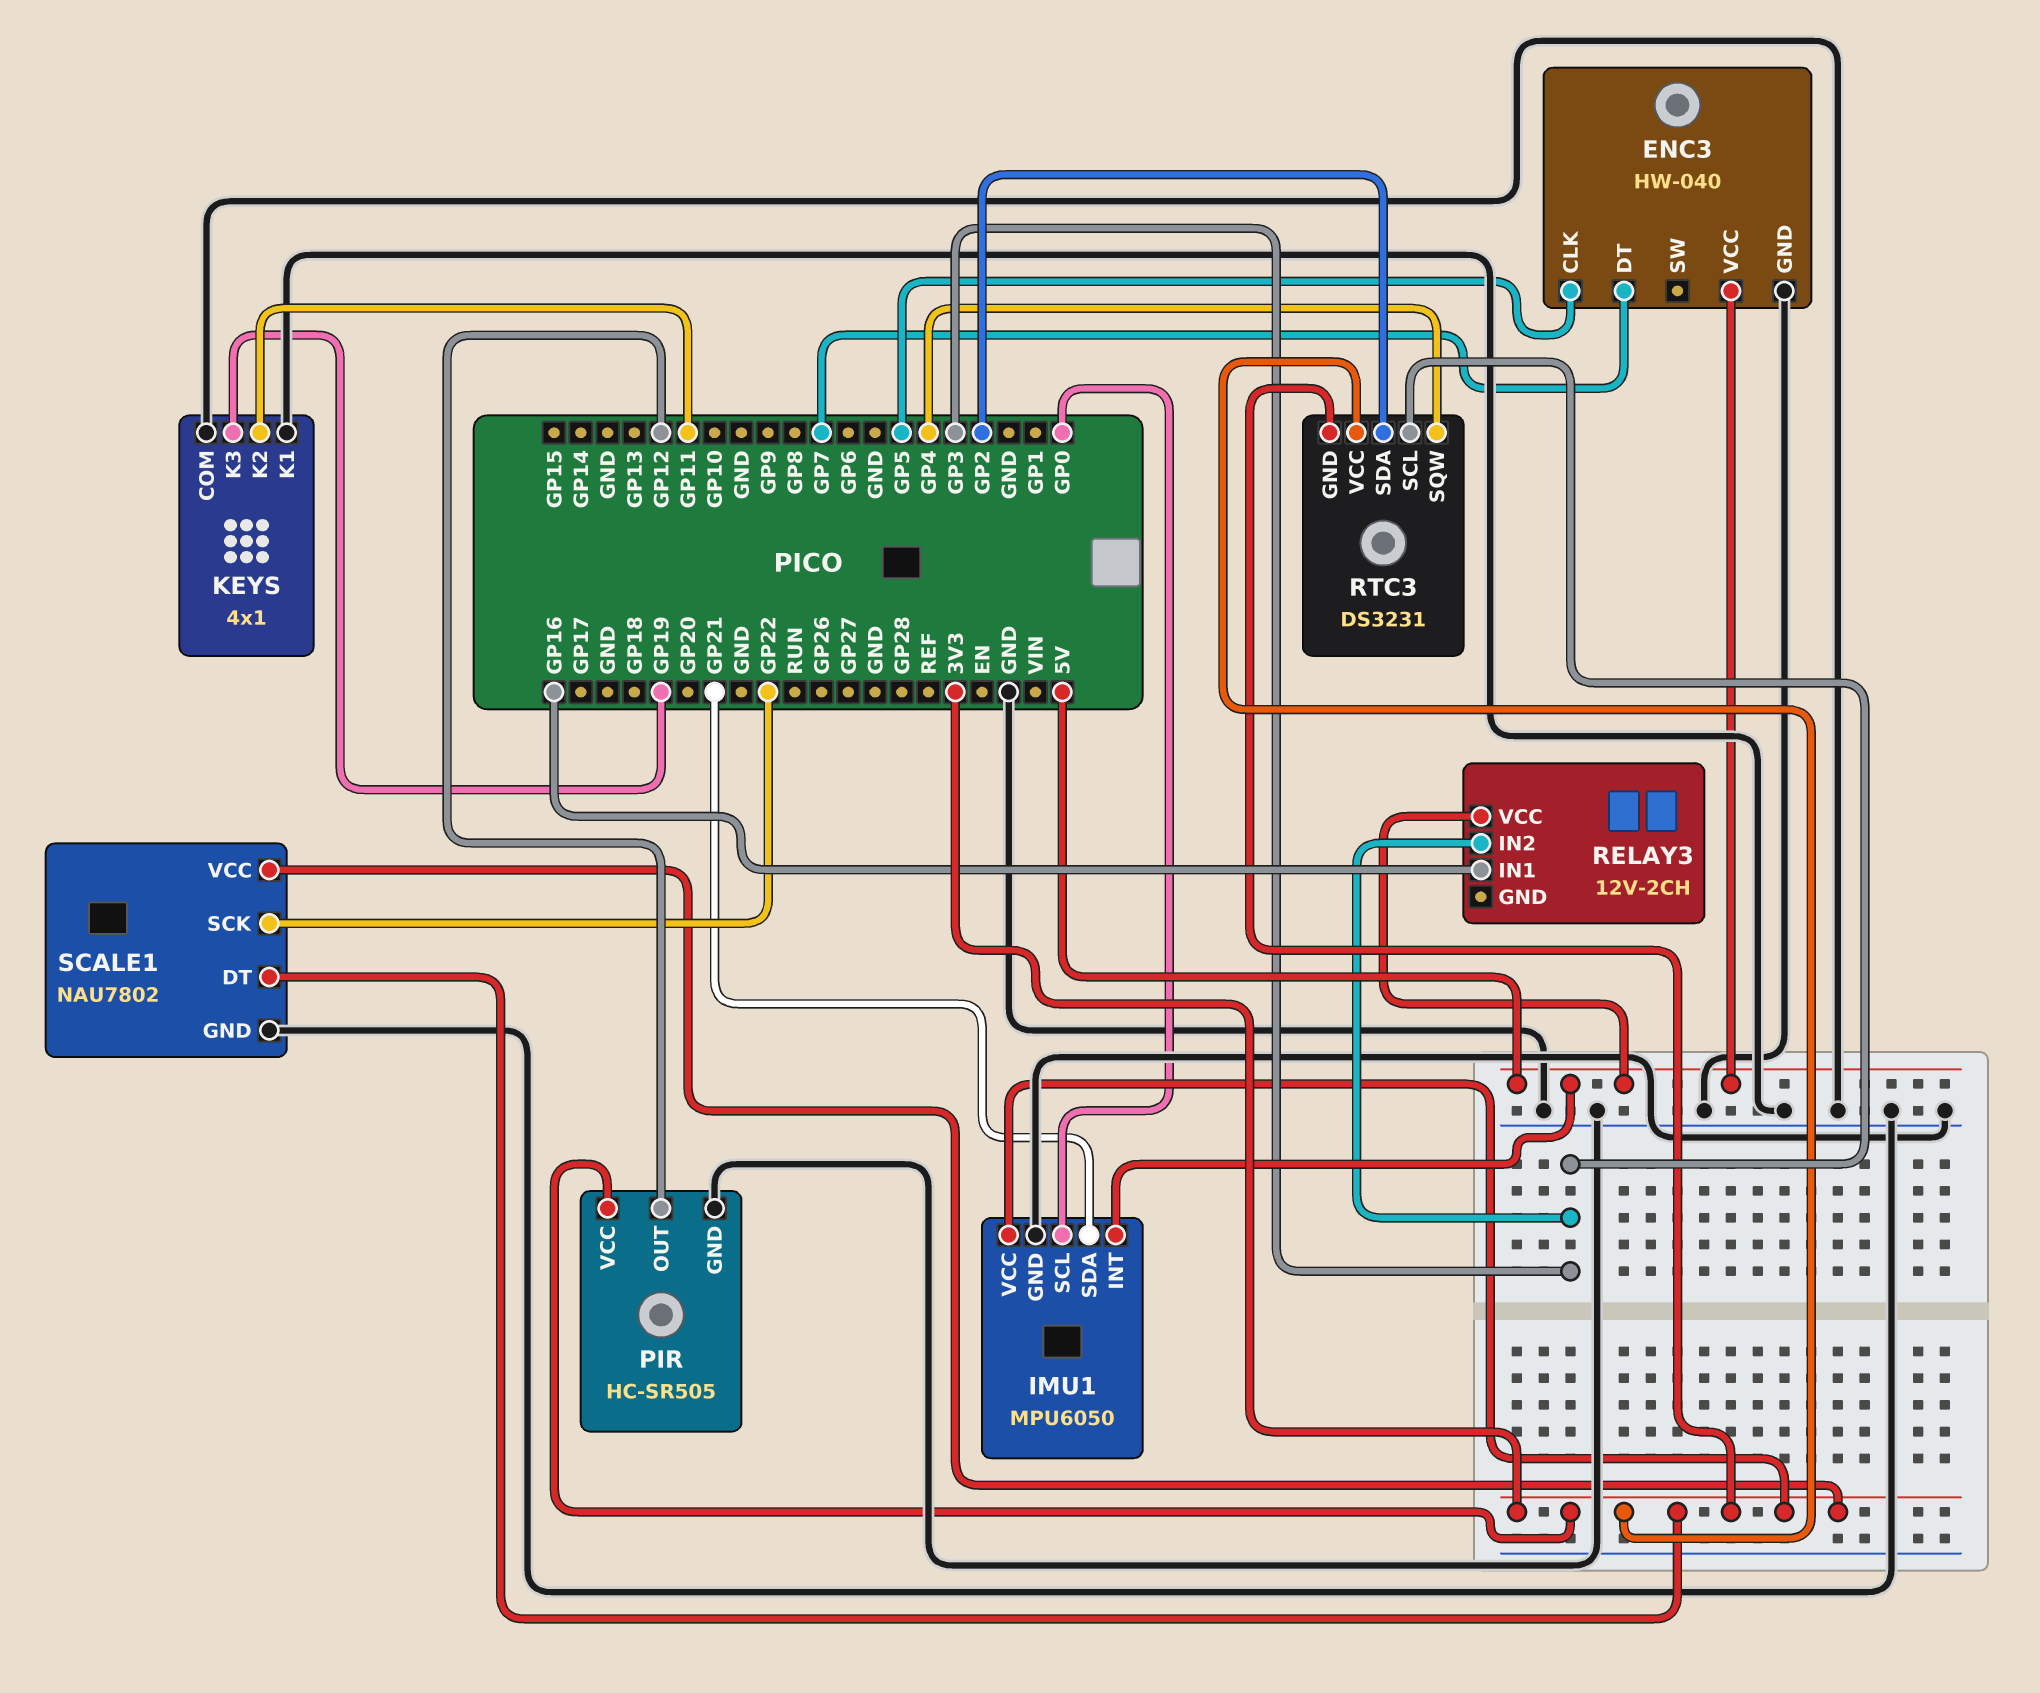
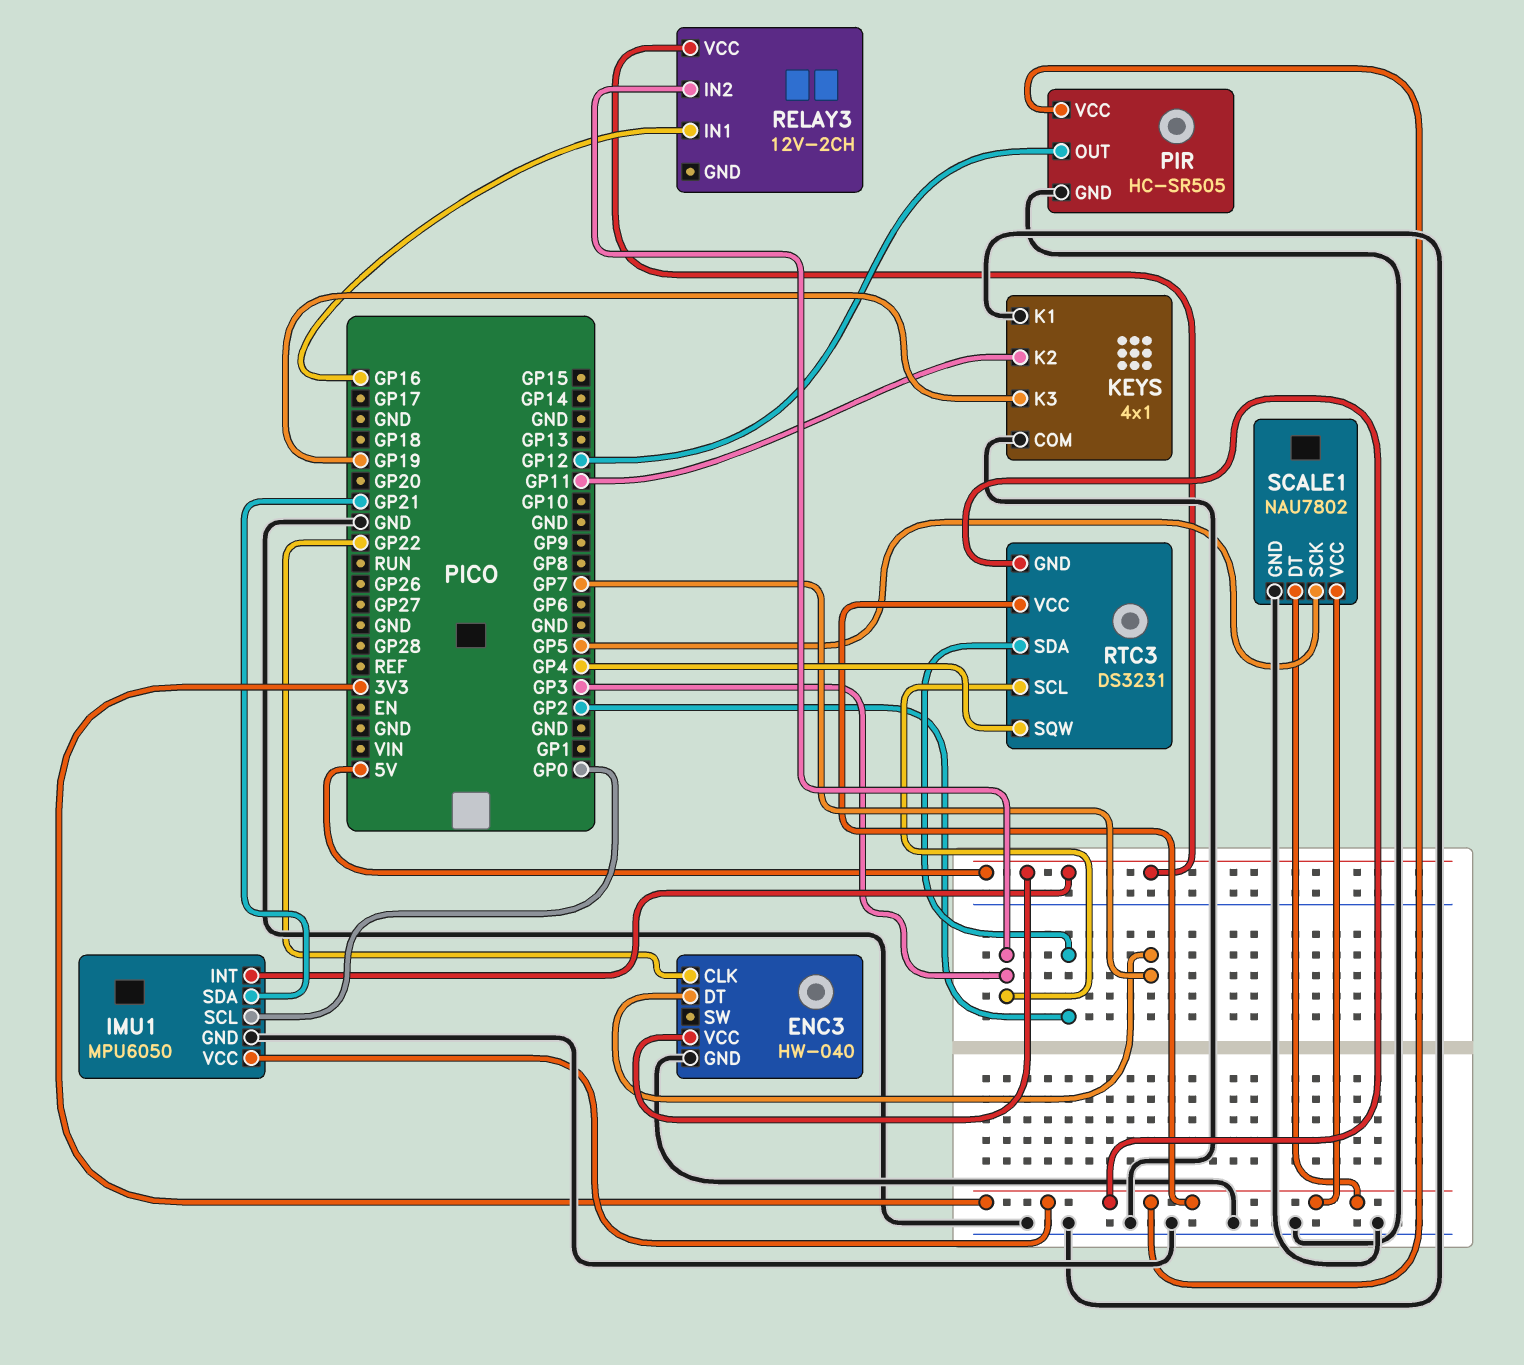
ENC3 pin CLK: GP5 -> GP22
SCALE1 pin SCK: GP22 -> GP5

